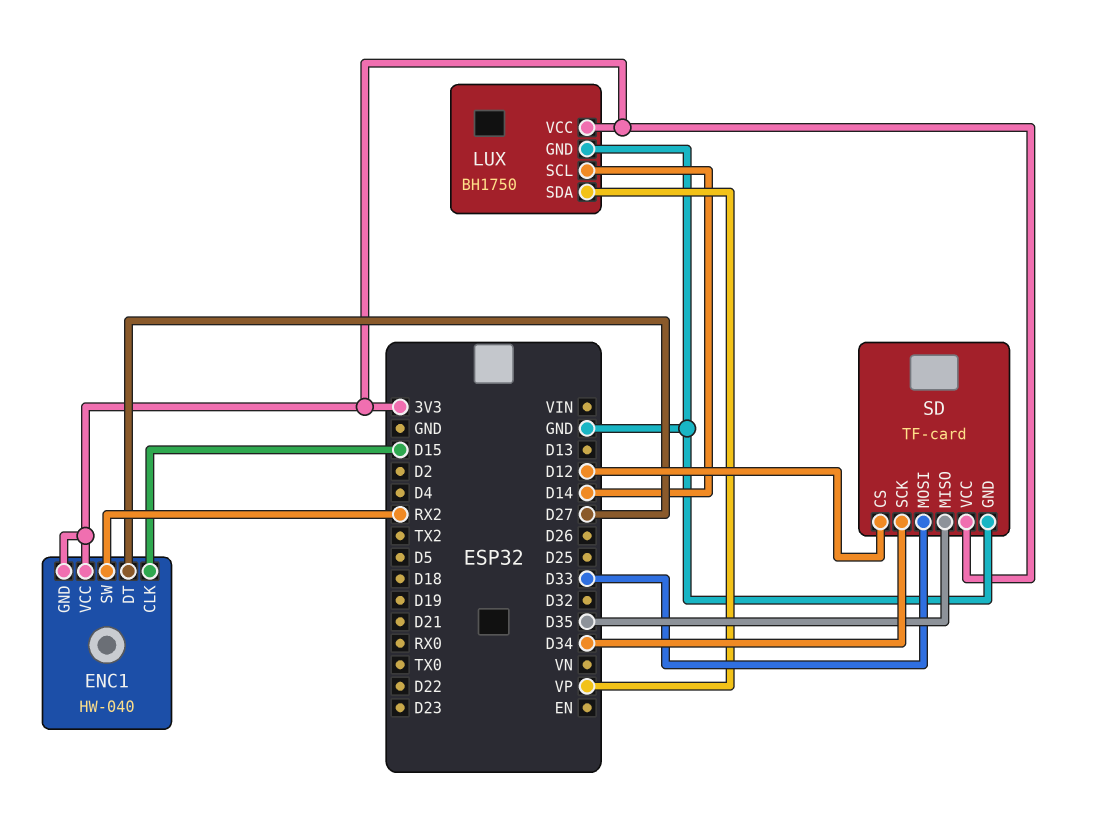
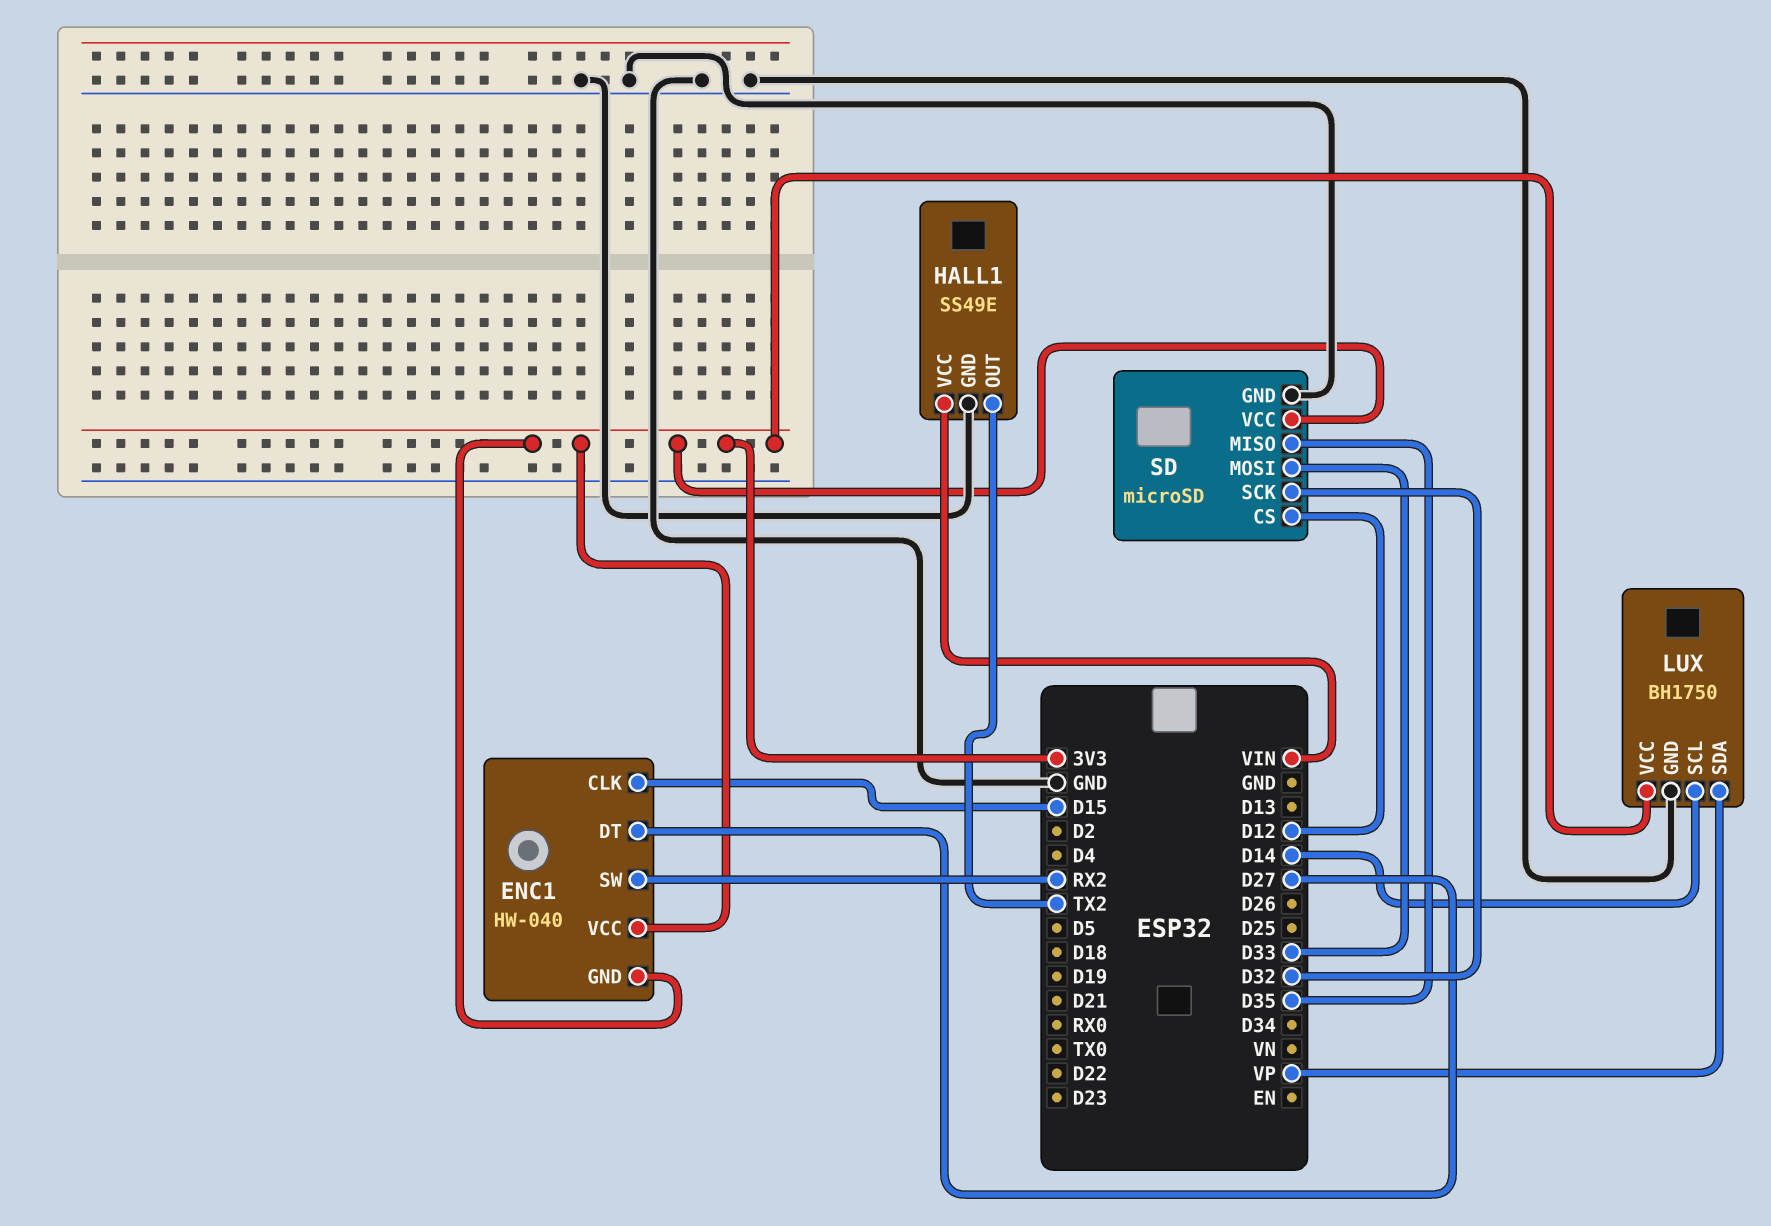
HALL1: none -> SS49E
HALL1 pin GND: none -> GND
HALL1 pin OUT: none -> TX2
HALL1 pin VCC: none -> VIN
SD: TF-card -> microSD
SD pin SCK: D34 -> D32

